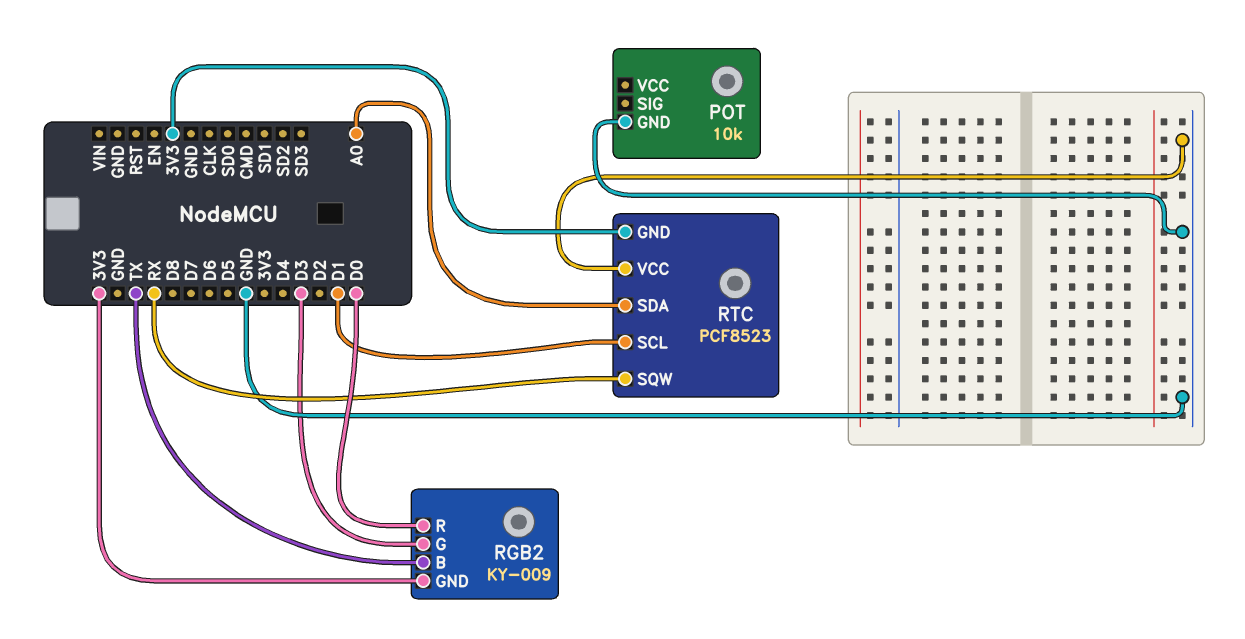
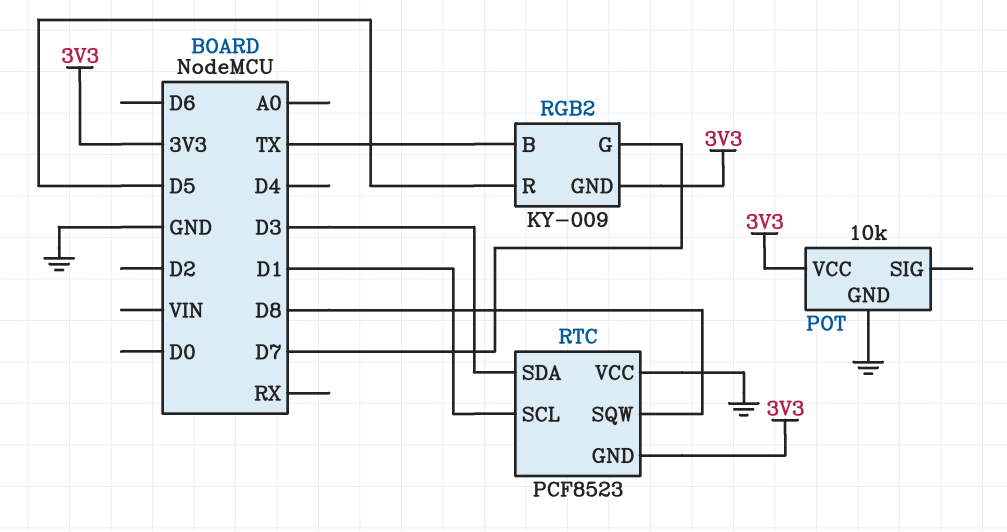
POT pin VCC: none -> 3V3
RGB2 pin G: D3 -> D7
RGB2 pin R: D0 -> D5
RTC pin SDA: A0 -> D3
RTC pin SQW: RX -> D8

